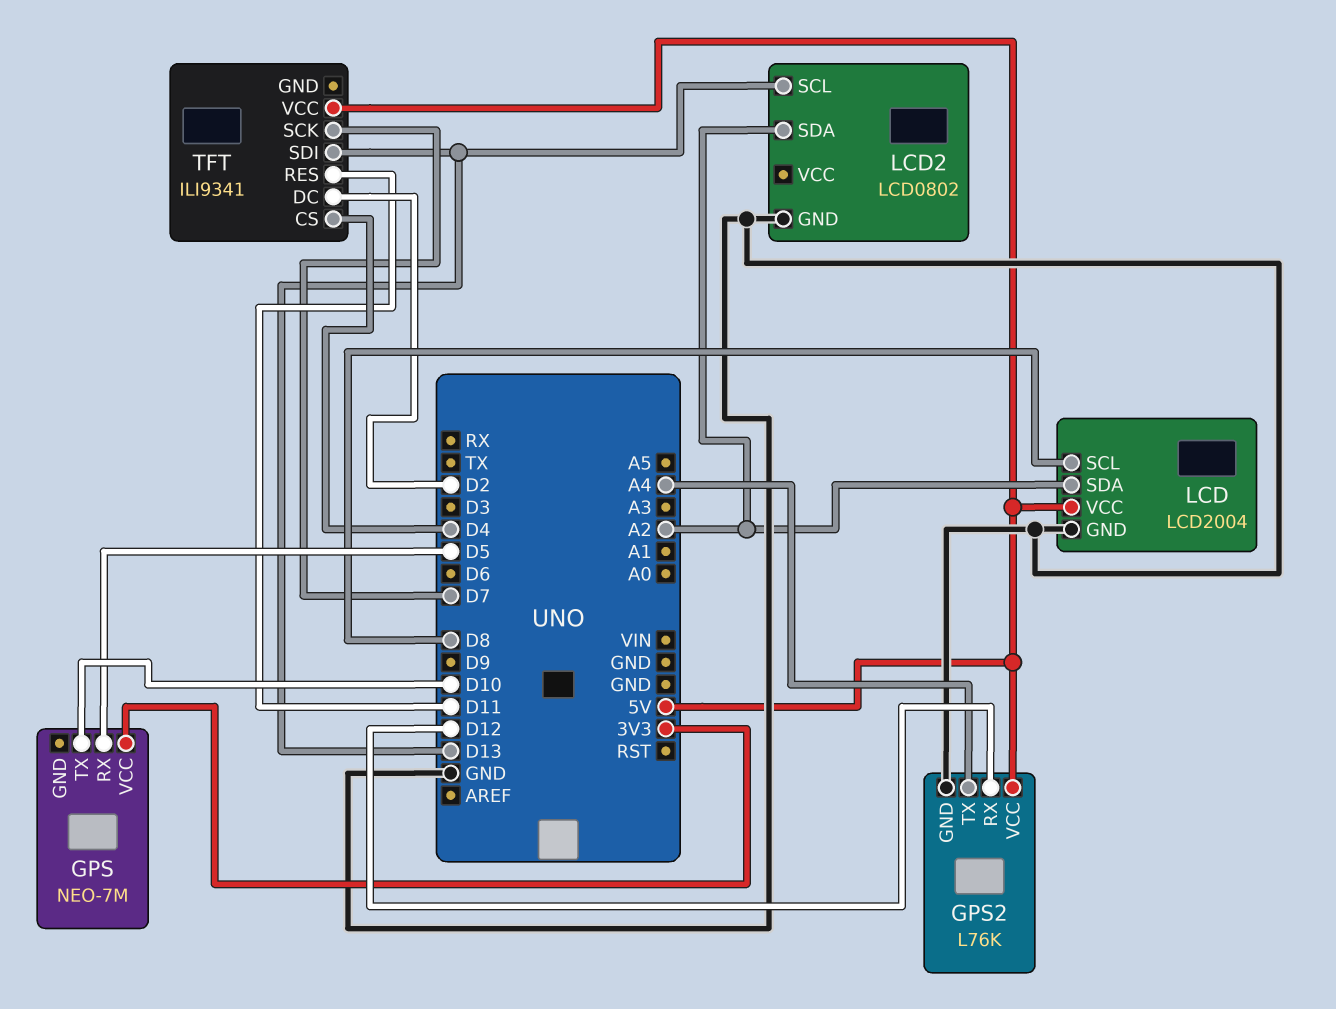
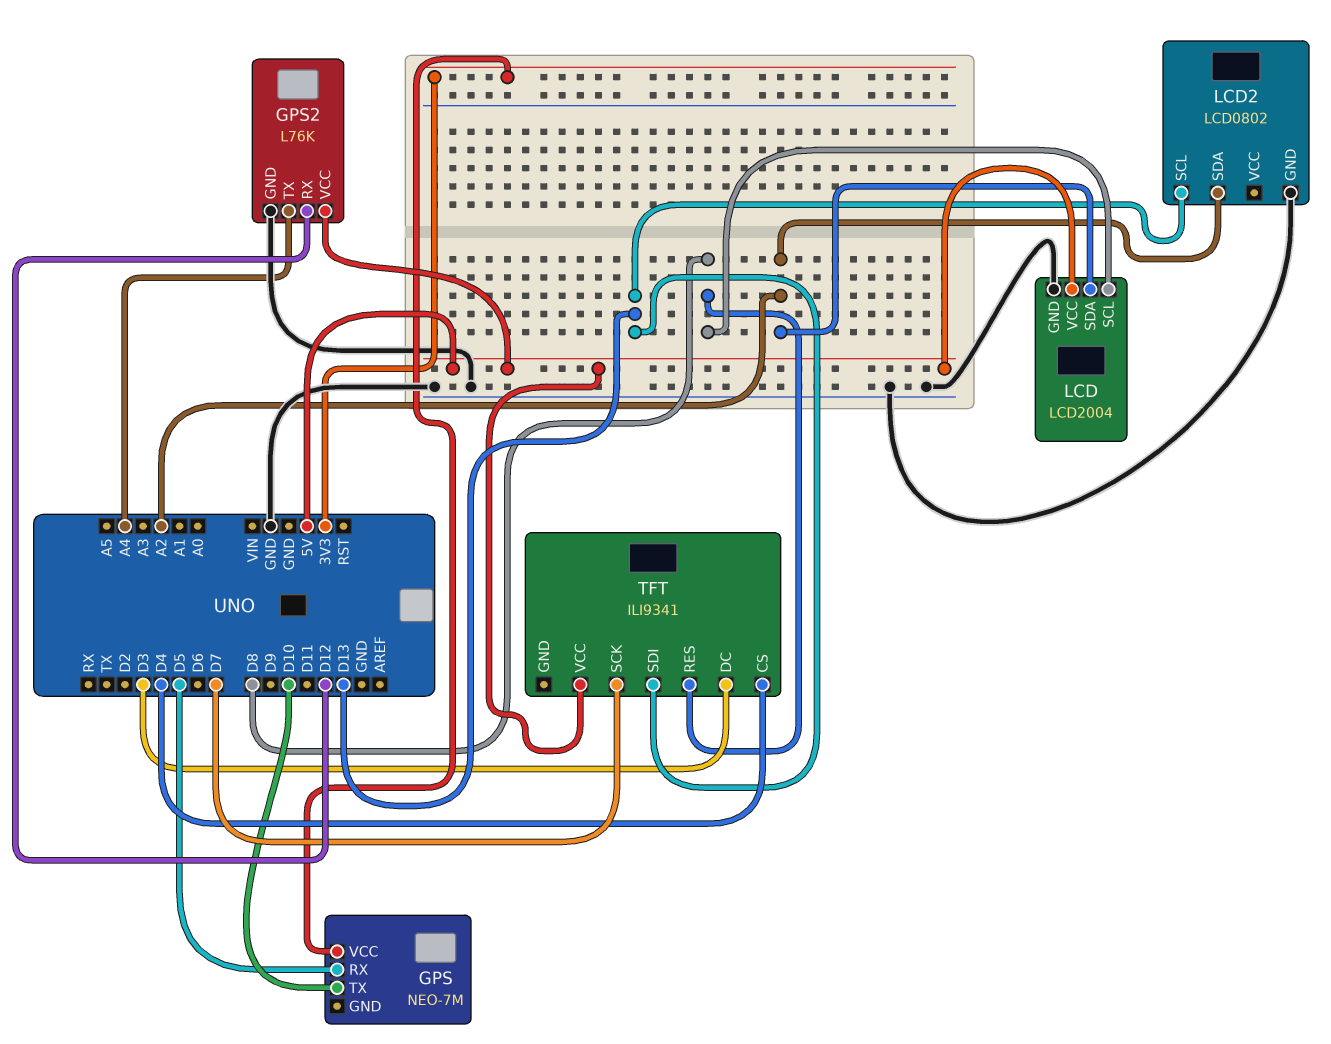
TFT pin DC: D2 -> D3
TFT pin RES: D11 -> D8

